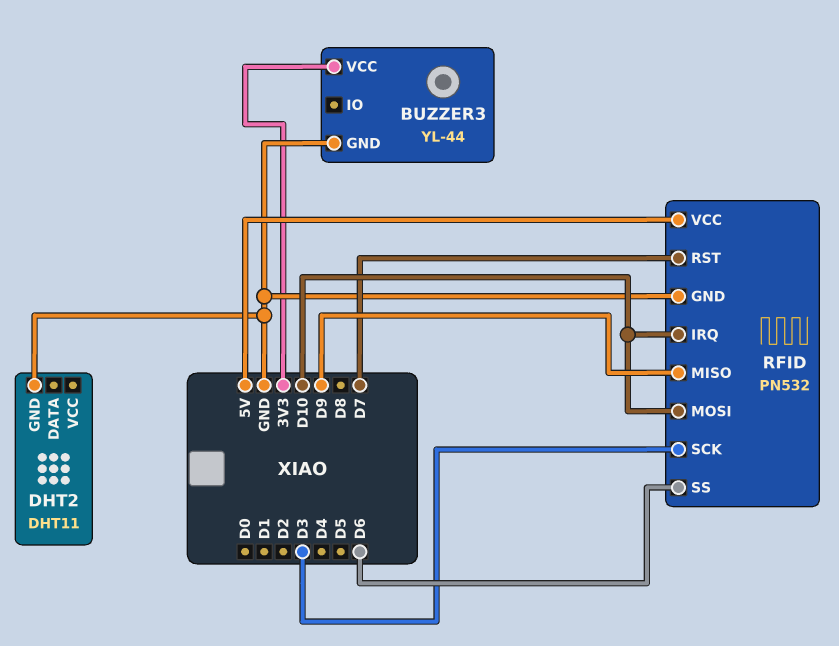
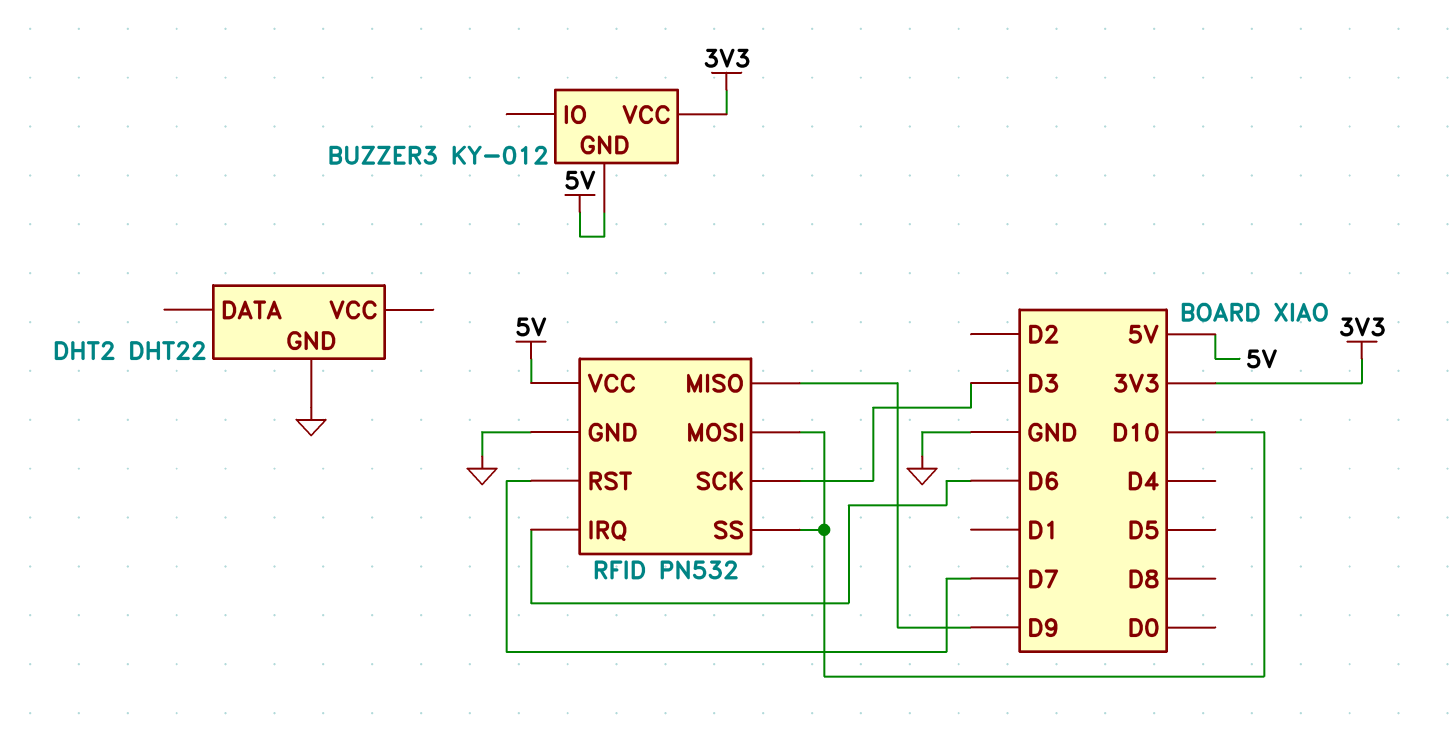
BUZZER3: YL-44 -> KY-012
BUZZER3 pin GND: GND -> 5V
DHT2: DHT11 -> DHT22
RFID pin IRQ: D10 -> D6
RFID pin SS: D6 -> D10

